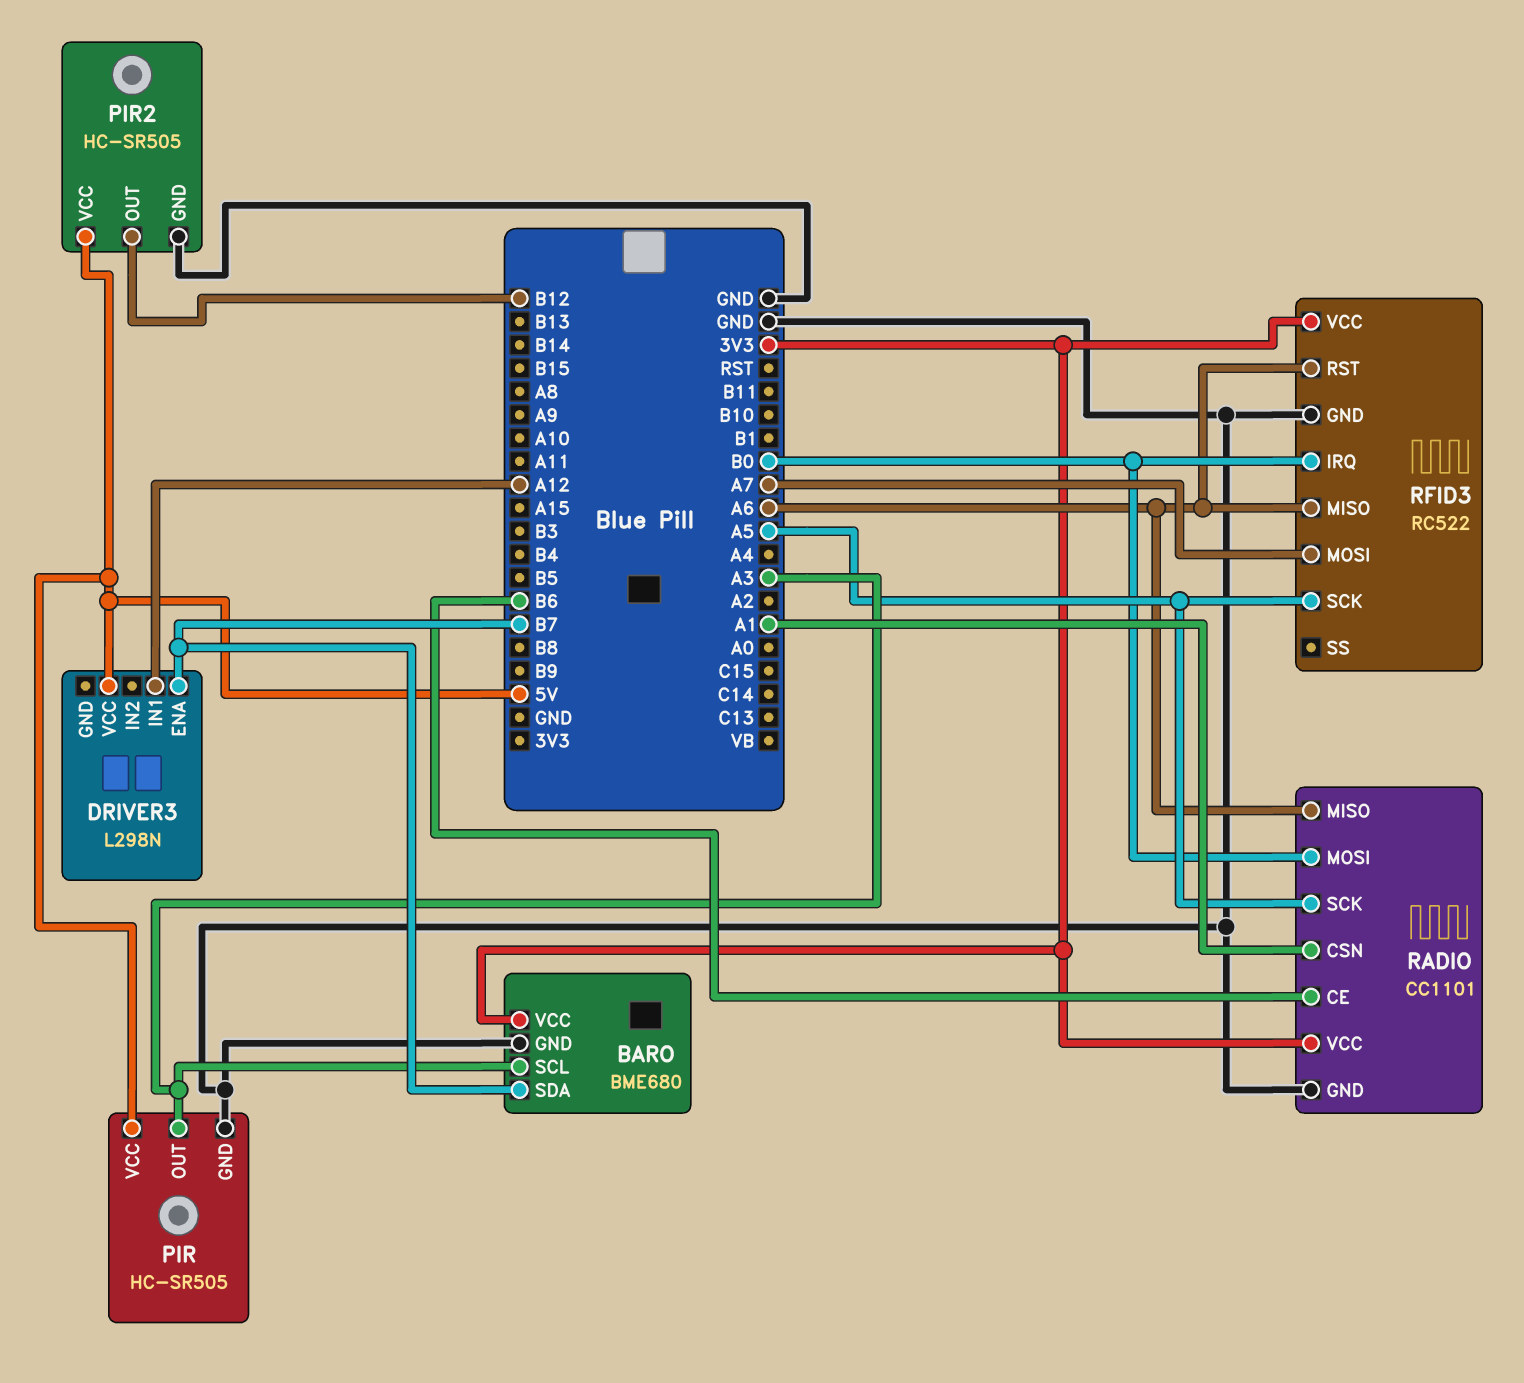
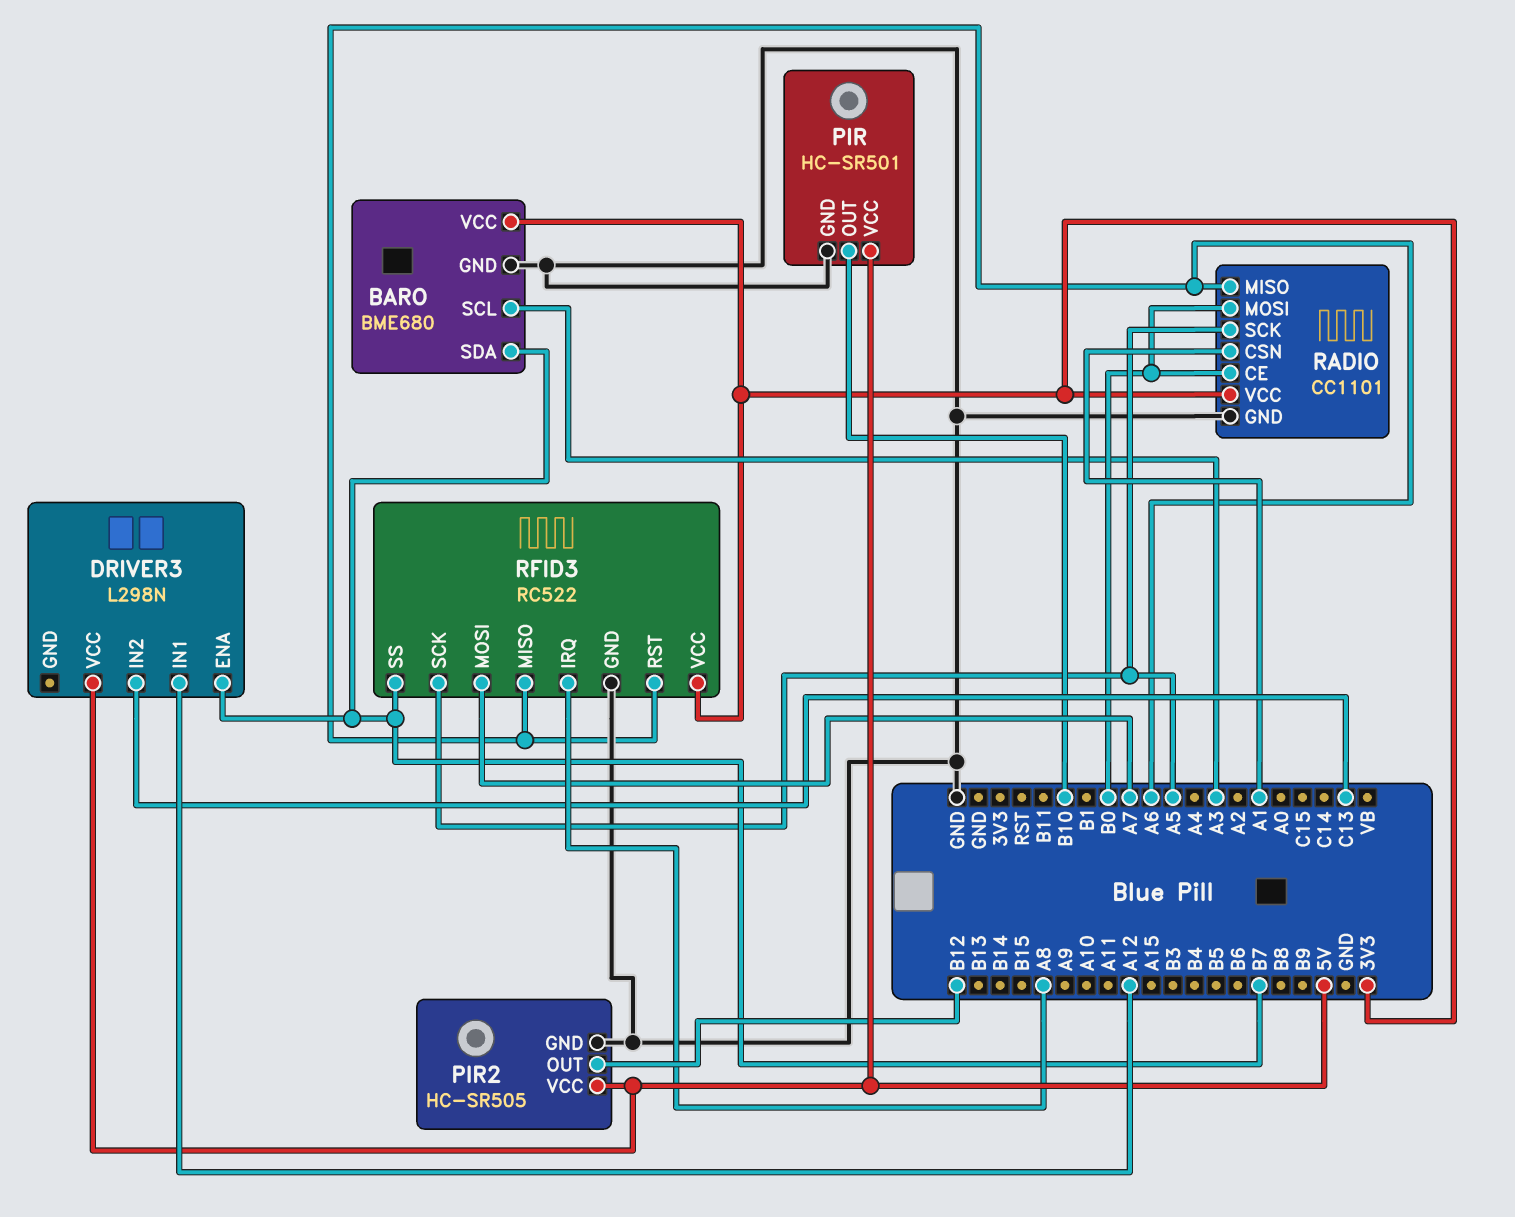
DRIVER3 pin IN2: none -> C13
PIR: HC-SR505 -> HC-SR501
PIR pin OUT: A3 -> B10
RADIO pin CE: B6 -> B0
RFID3 pin IRQ: B0 -> A8
RFID3 pin SS: none -> B7

